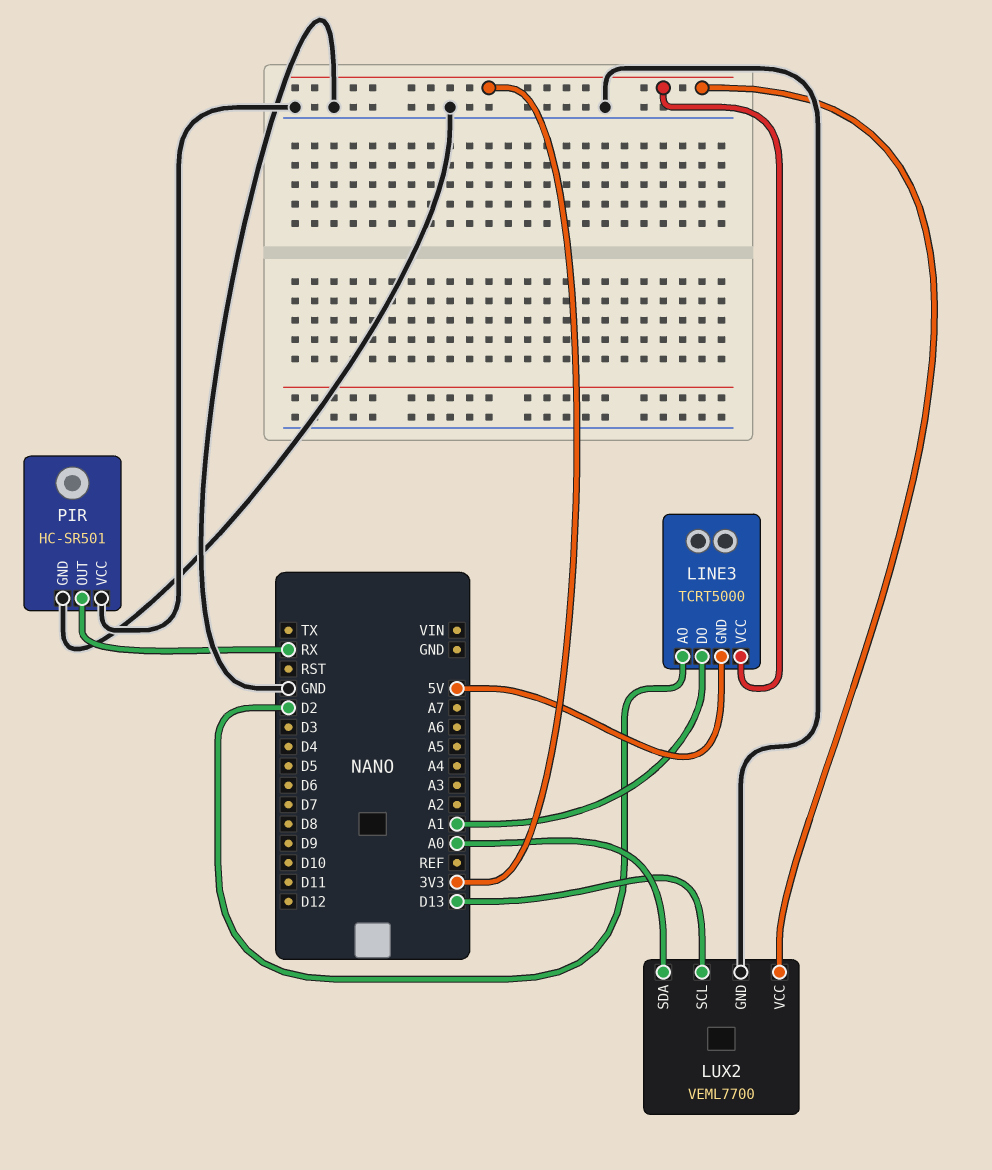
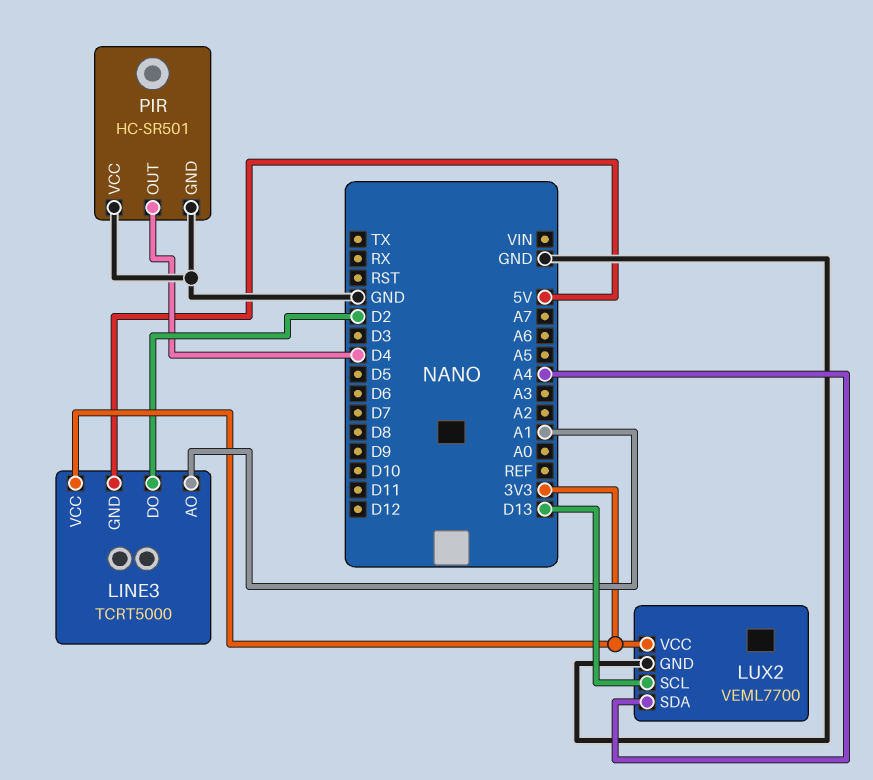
LINE3 pin AO: D2 -> A1
LINE3 pin DO: A1 -> D2
LUX2 pin SDA: A0 -> A4
PIR pin OUT: RX -> D4

